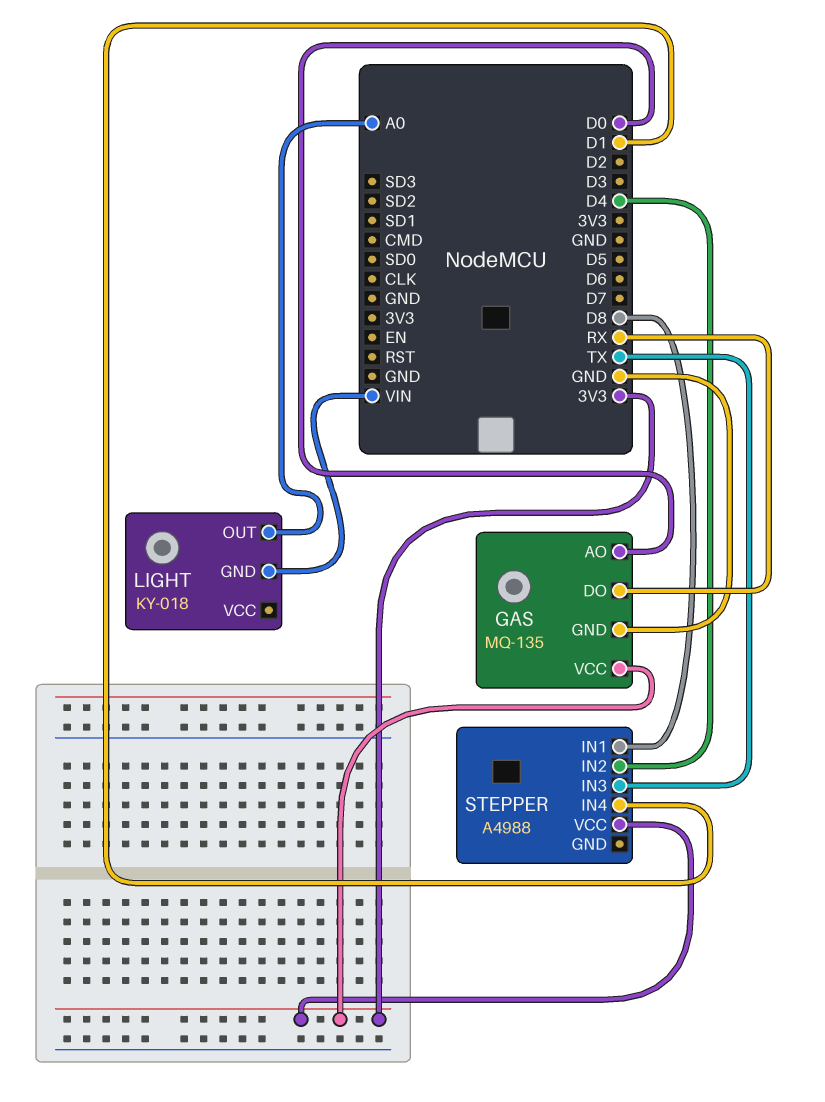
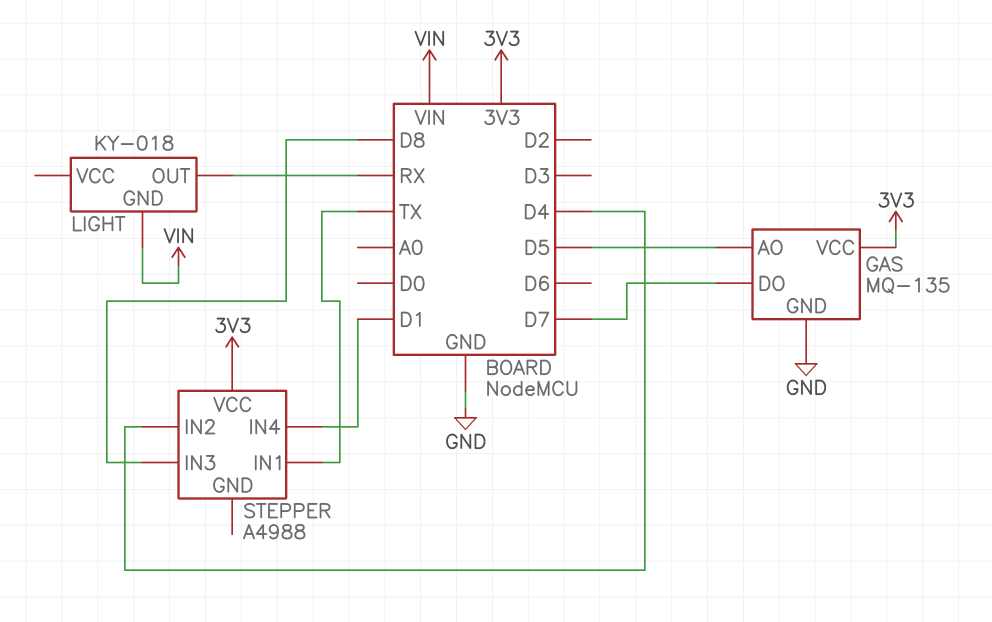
GAS pin AO: D0 -> D5
GAS pin DO: RX -> D7
LIGHT pin OUT: A0 -> RX
STEPPER pin IN1: D8 -> TX
STEPPER pin IN3: TX -> D8

